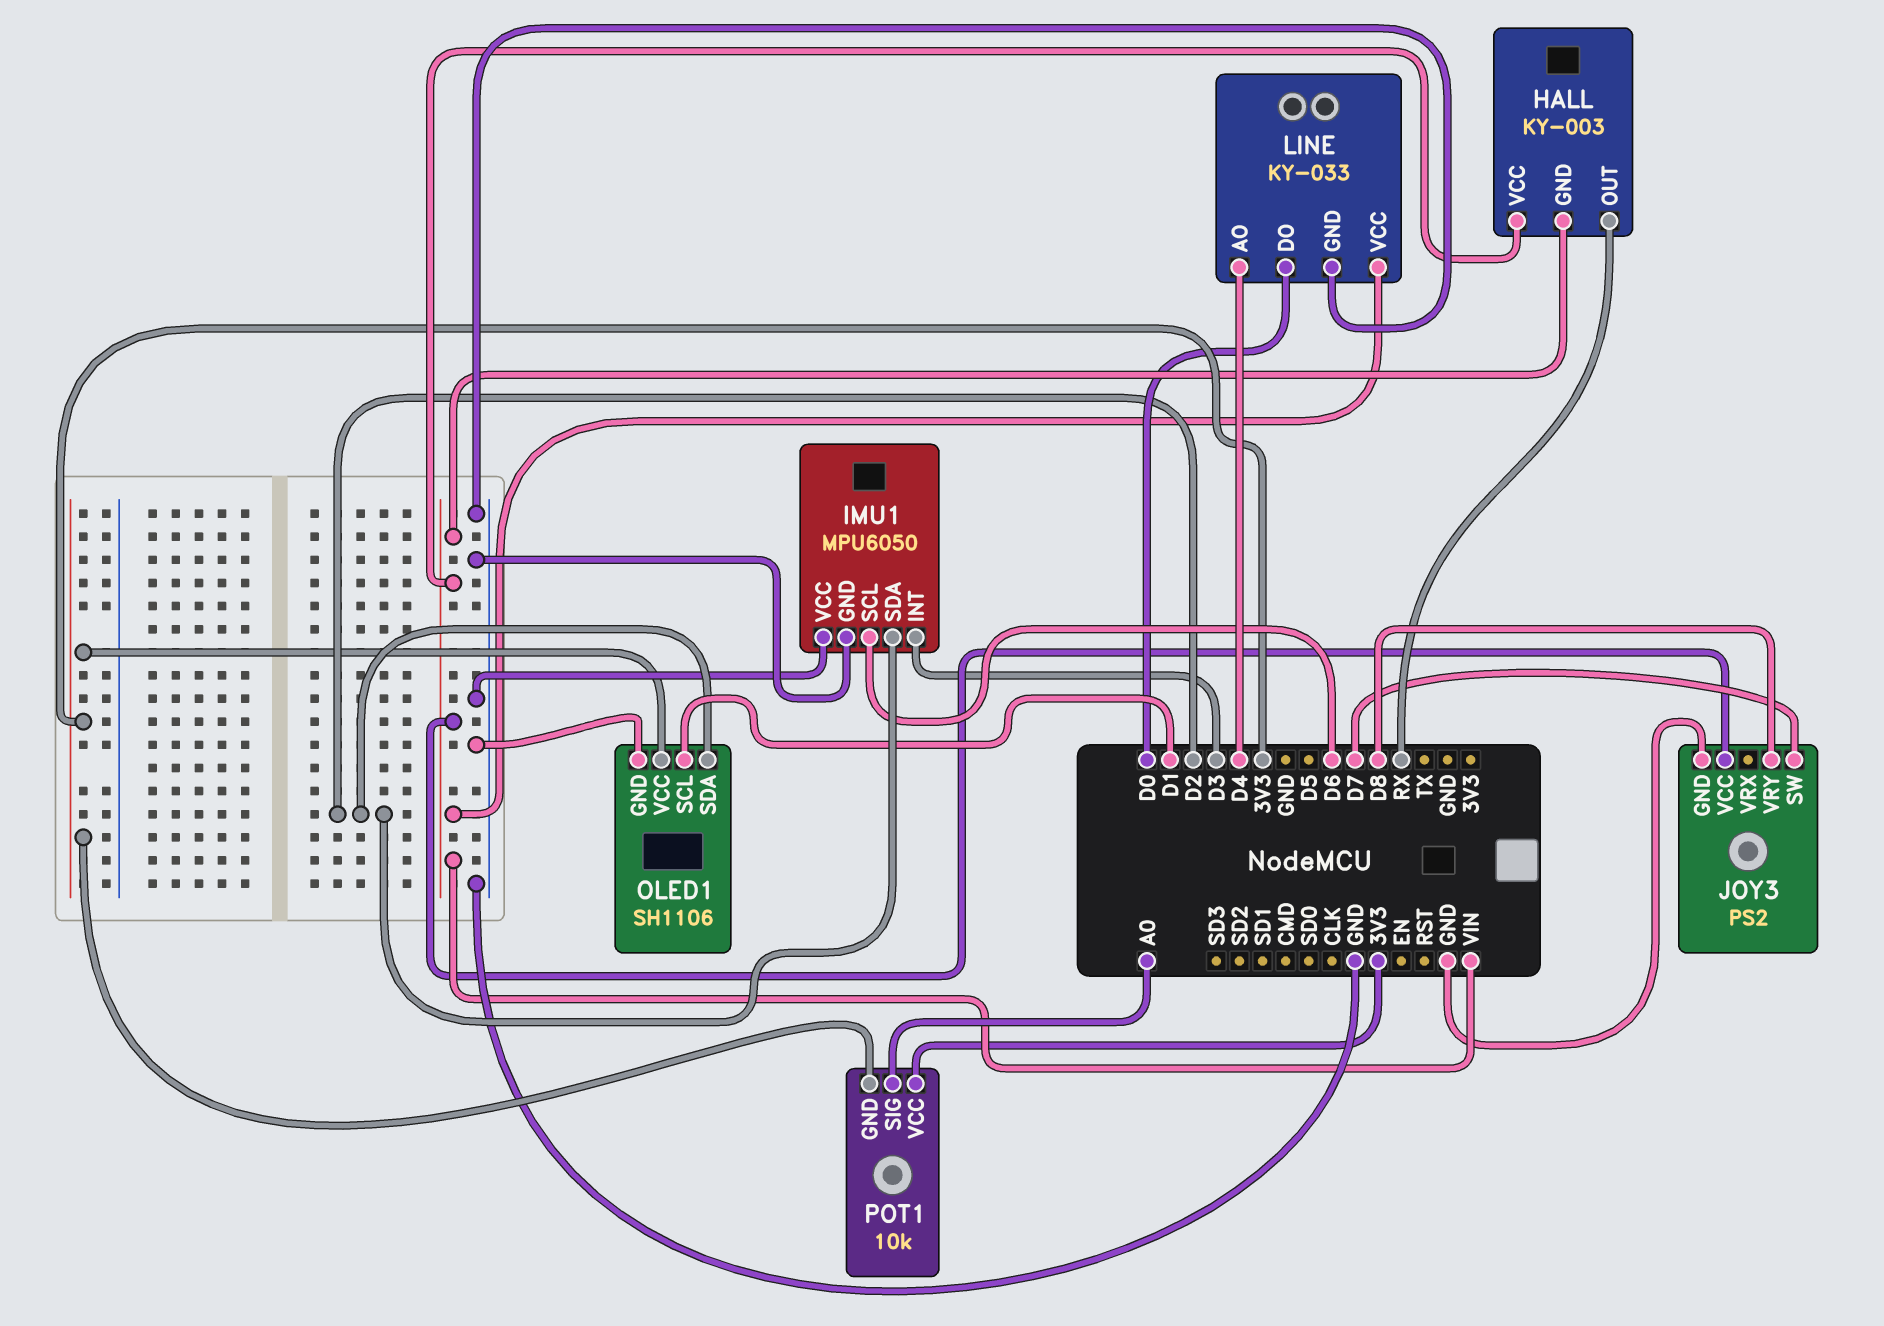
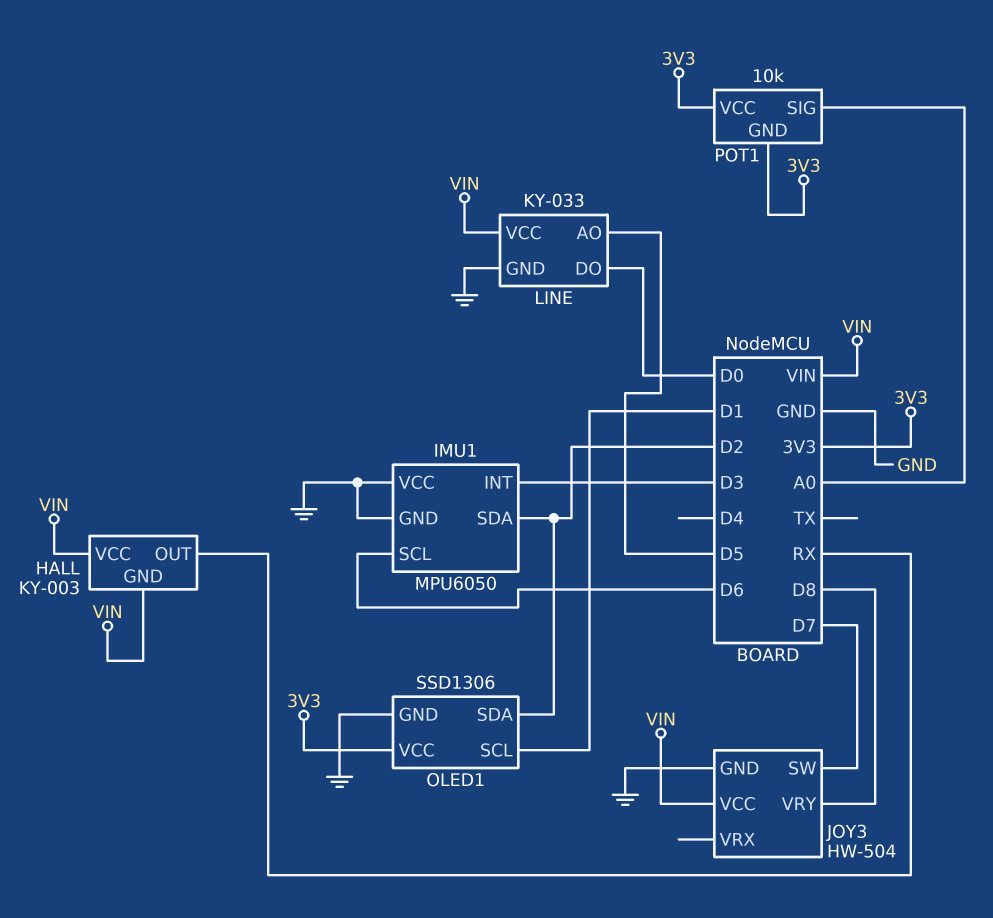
JOY3: PS2 -> HW-504
LINE pin AO: D4 -> D5
OLED1: SH1106 -> SSD1306

